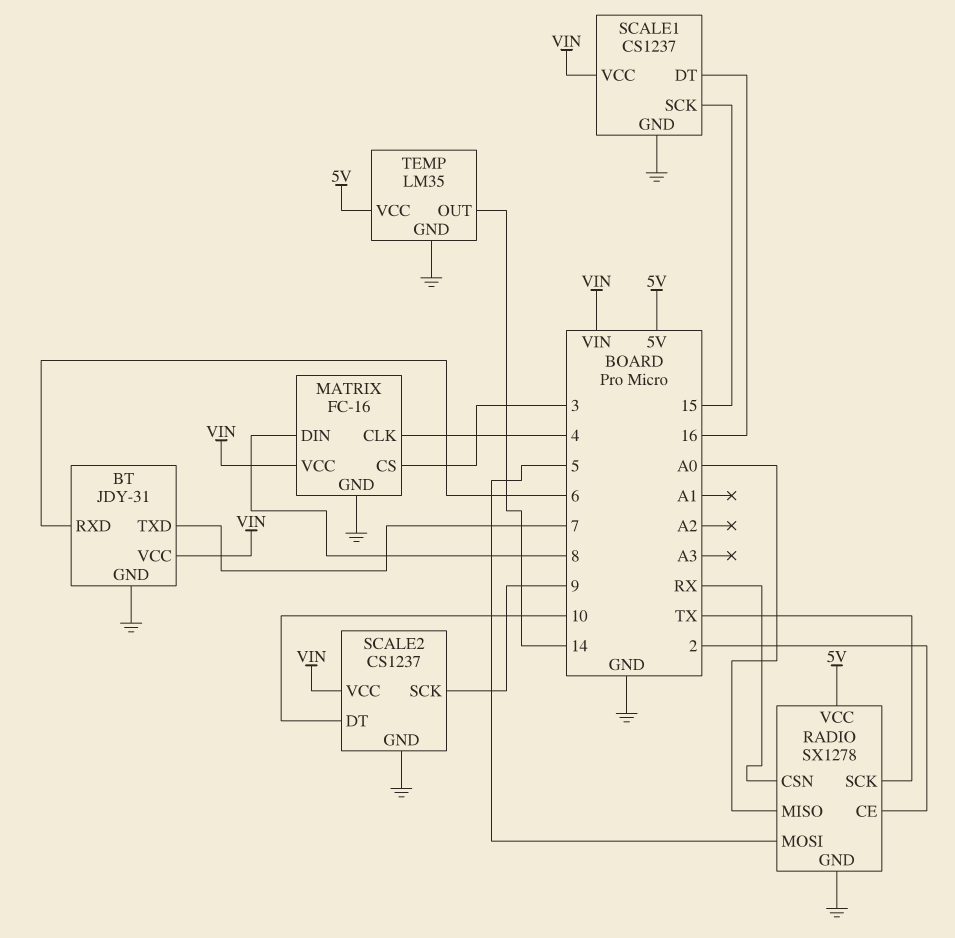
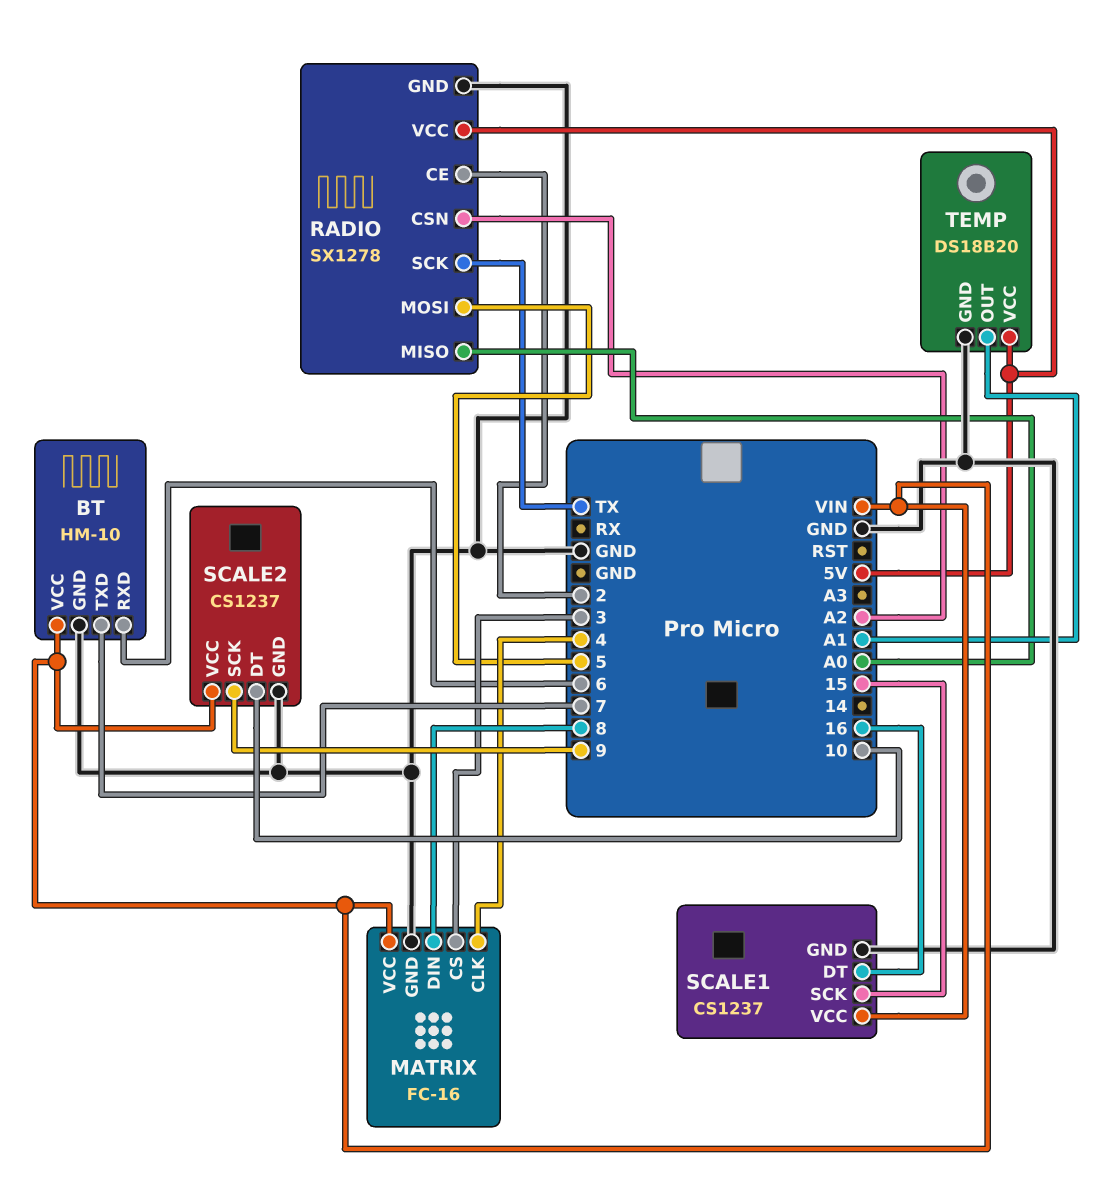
BT: JDY-31 -> HM-10
RADIO pin CSN: RX -> A2
TEMP: LM35 -> DS18B20
TEMP pin OUT: 14 -> A1

